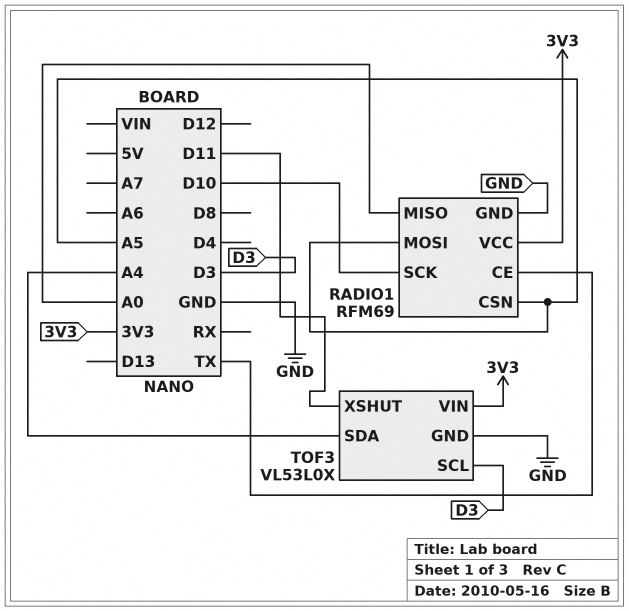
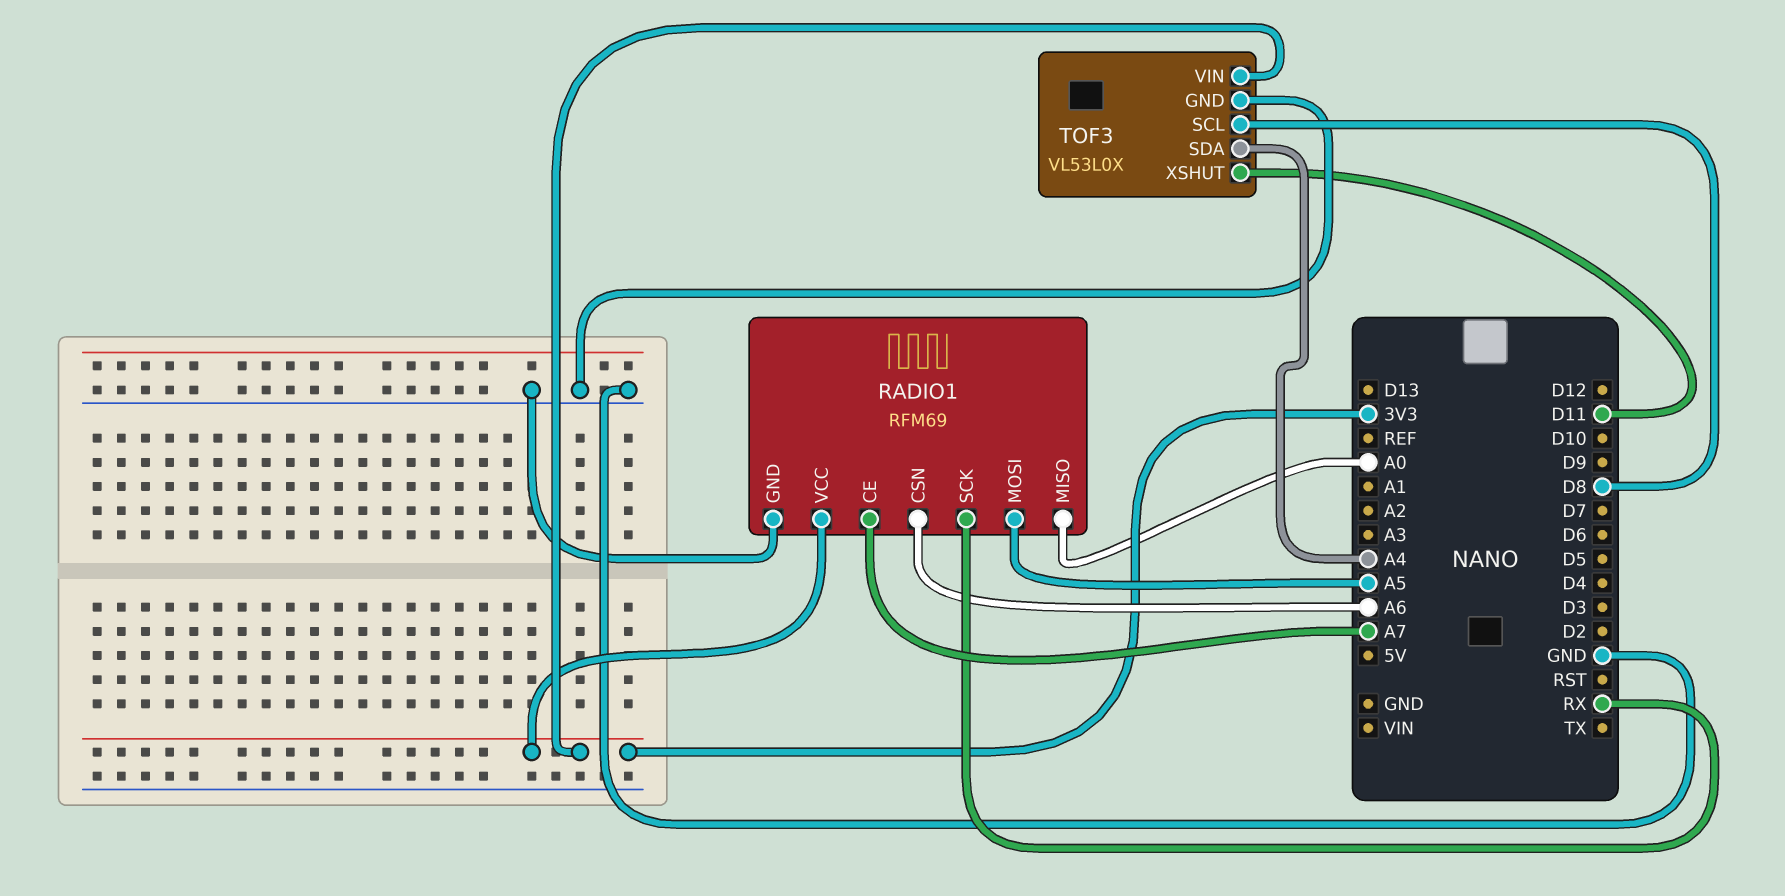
RADIO1 pin CE: TX -> A7
RADIO1 pin CSN: A5 -> A6
RADIO1 pin SCK: D10 -> RX
TOF3 pin SCL: D3 -> D8

